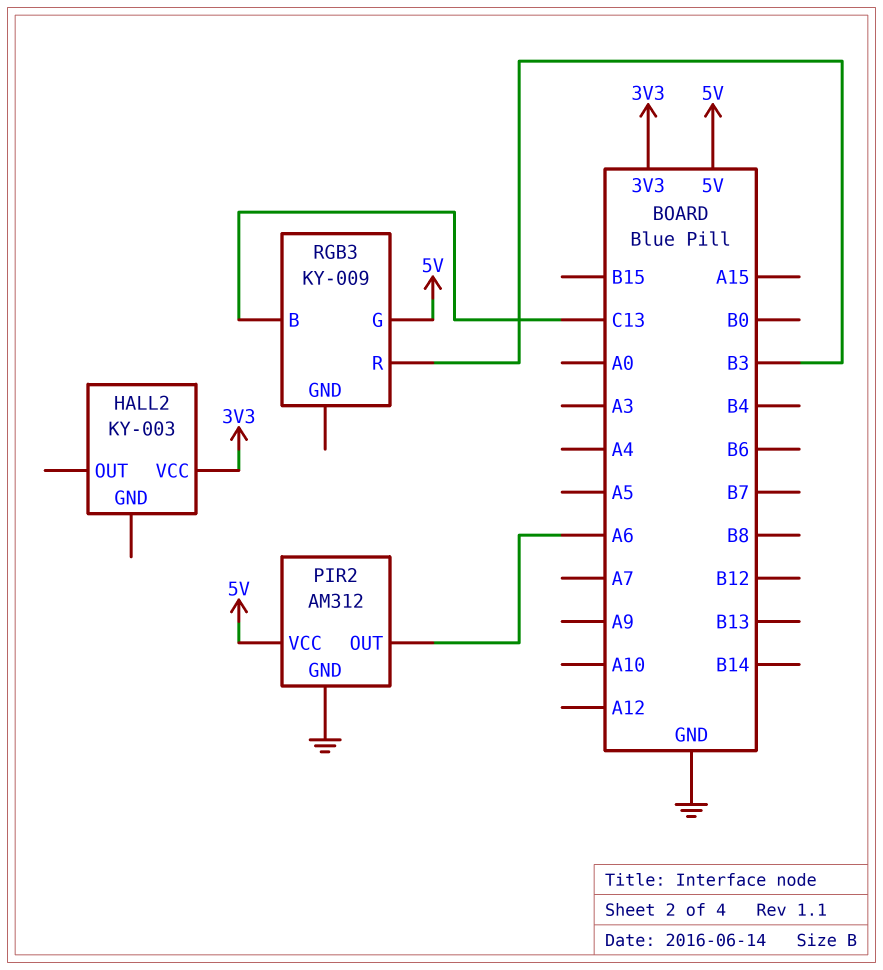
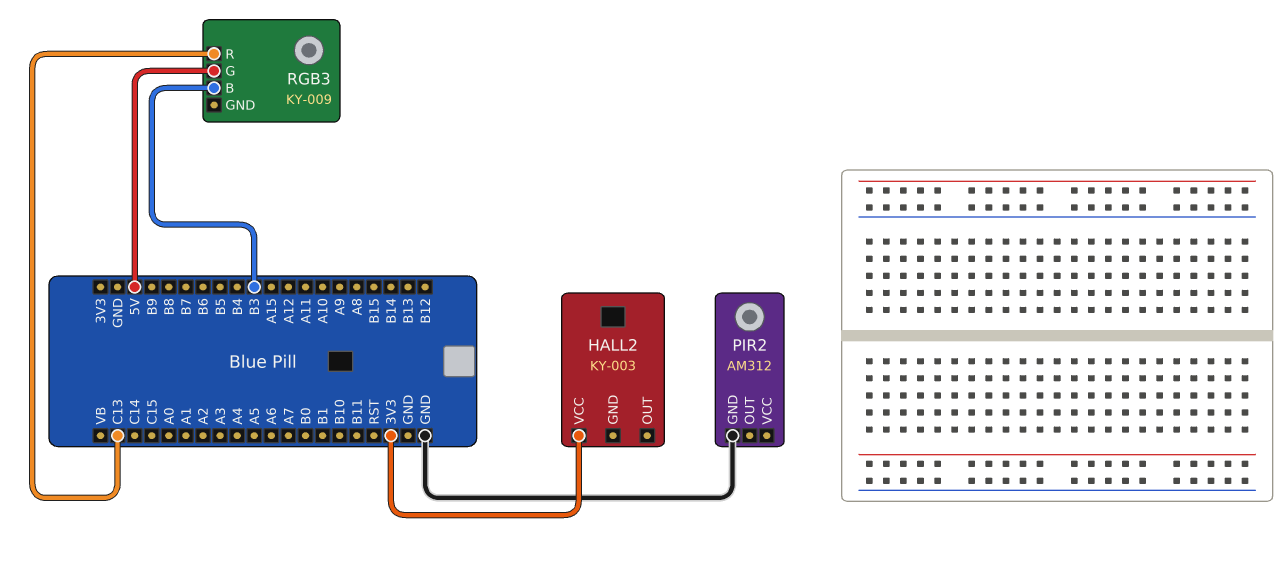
PIR2 pin OUT: A6 -> none
PIR2 pin VCC: 5V -> none
RGB3 pin B: C13 -> B3
RGB3 pin R: B3 -> C13

